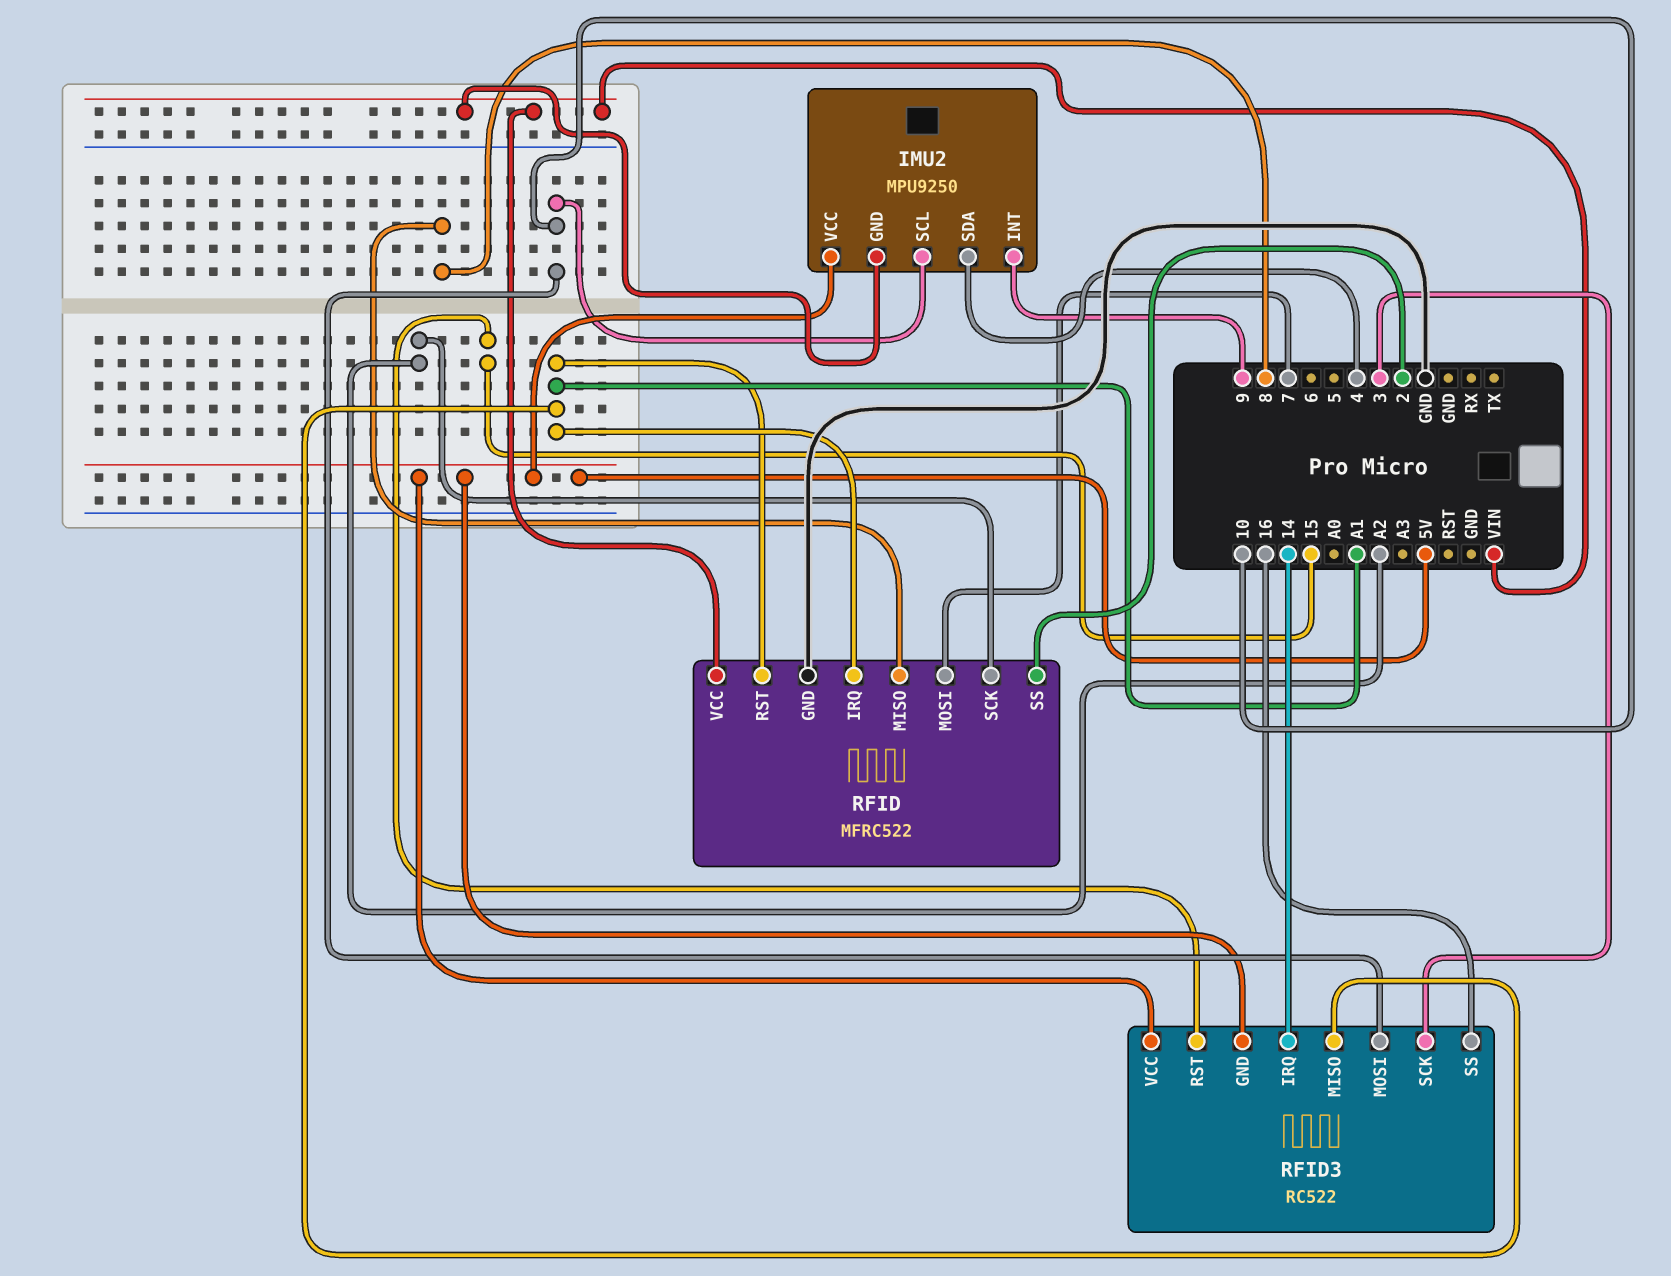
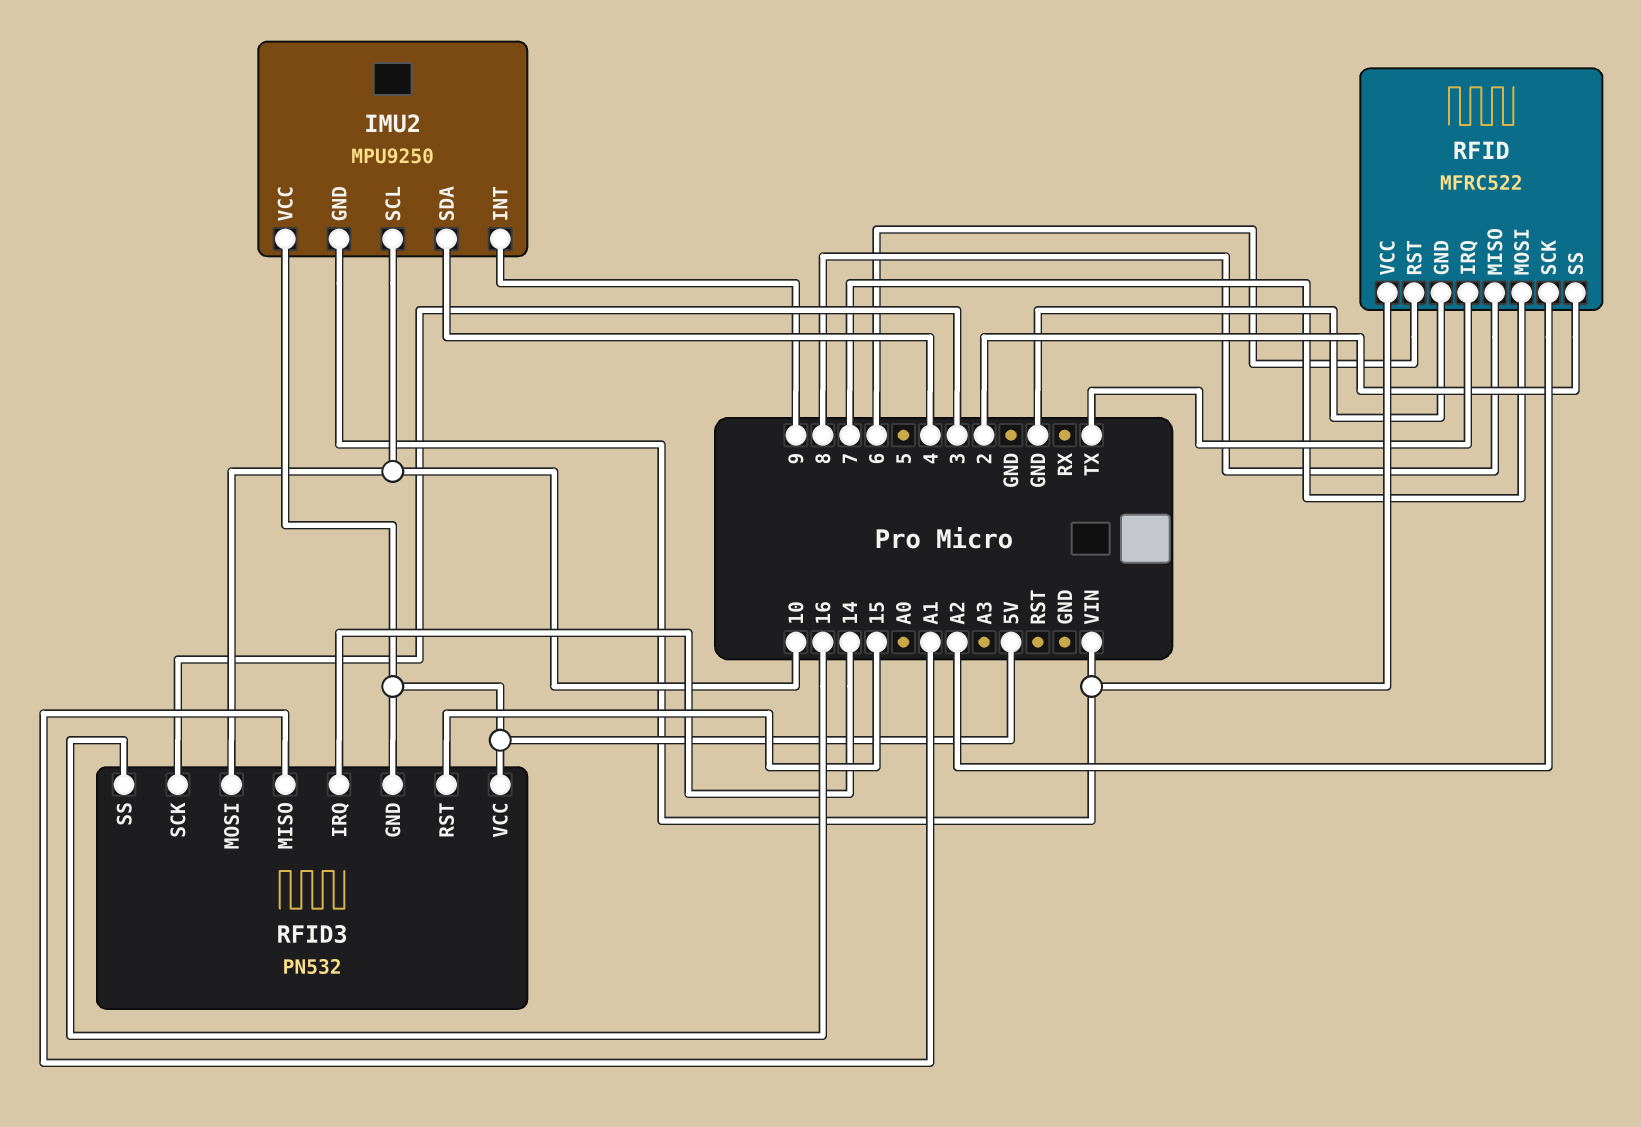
RFID pin IRQ: A1 -> TX
RFID pin RST: A1 -> 6
RFID3: RC522 -> PN532

